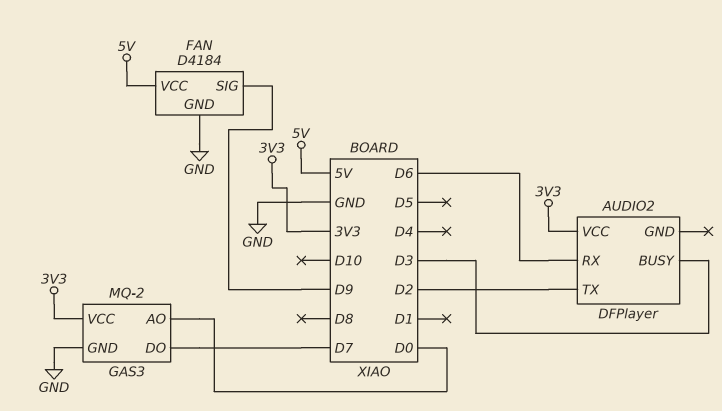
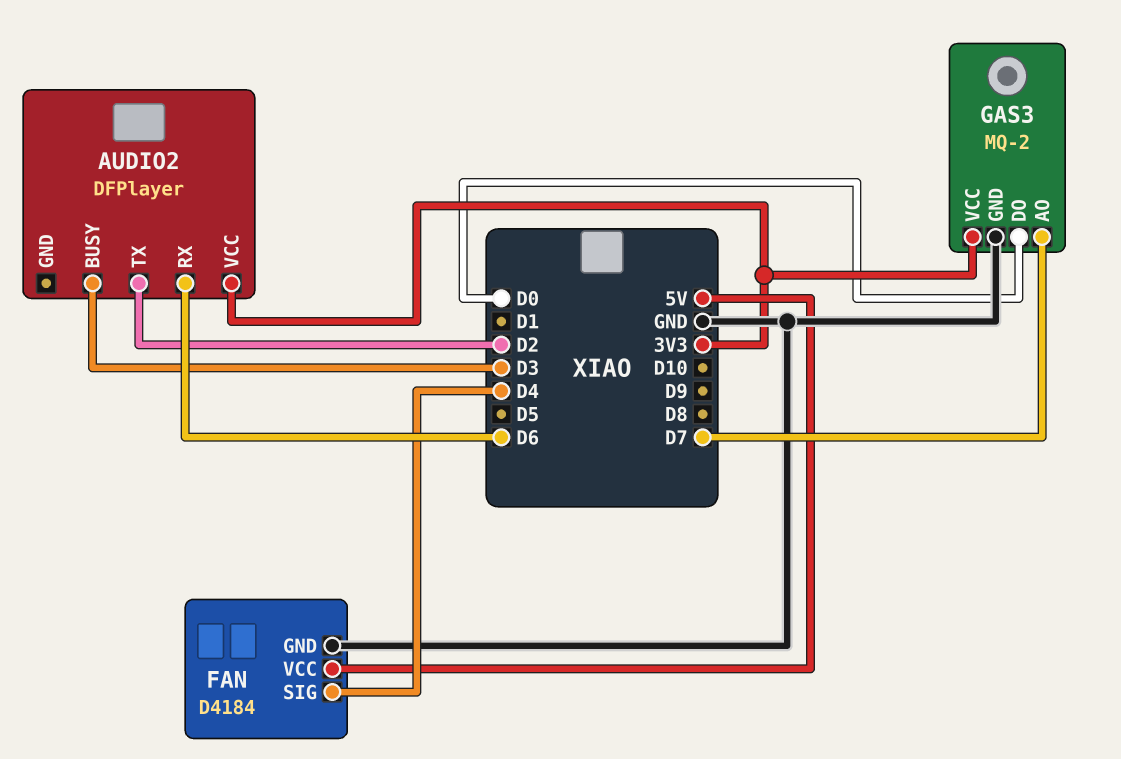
FAN pin SIG: D9 -> D4
GAS3 pin AO: D0 -> D7
GAS3 pin DO: D7 -> D0

